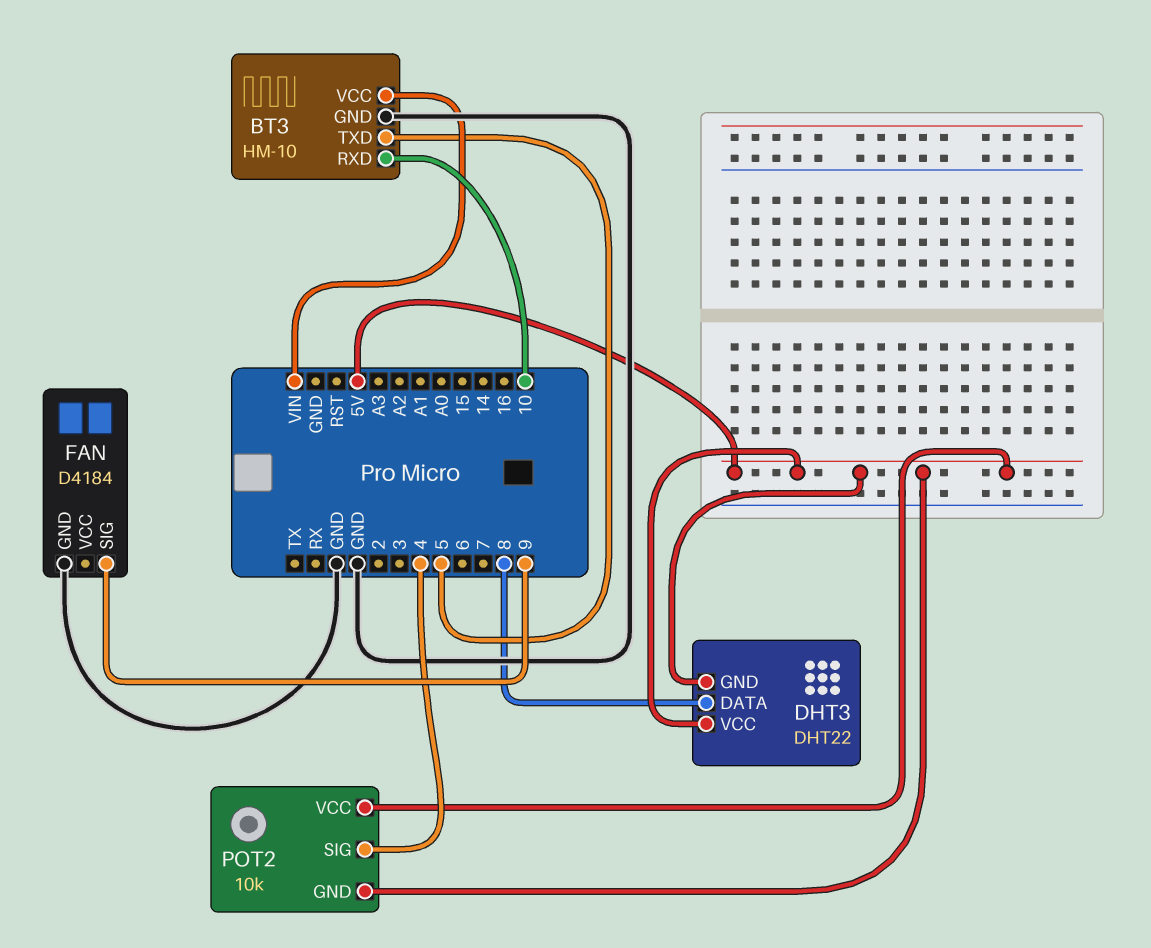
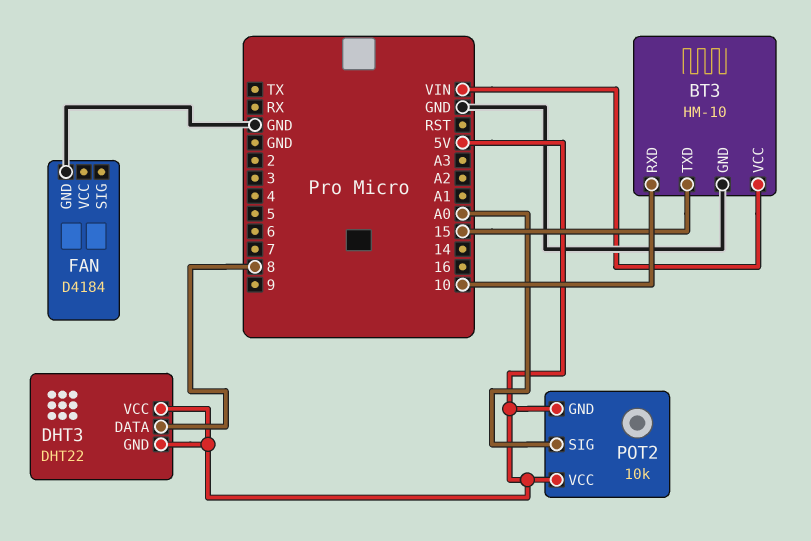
BT3 pin TXD: 5 -> 15
FAN pin SIG: 9 -> none
POT2 pin SIG: 4 -> A0

